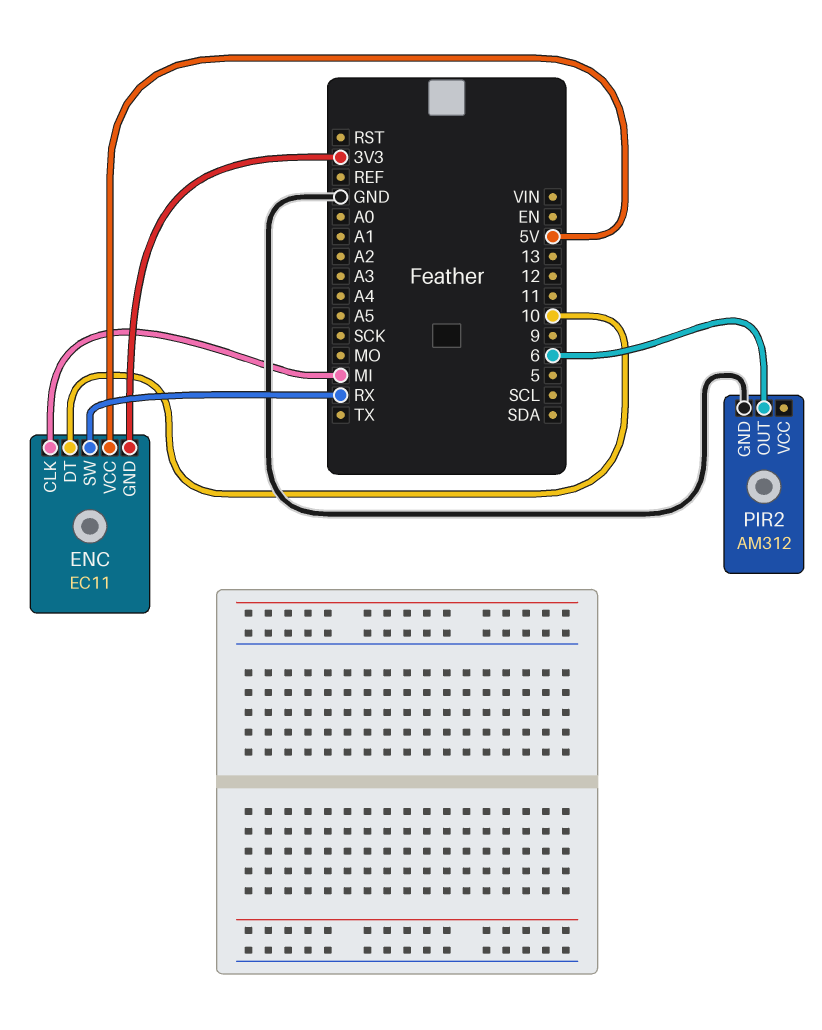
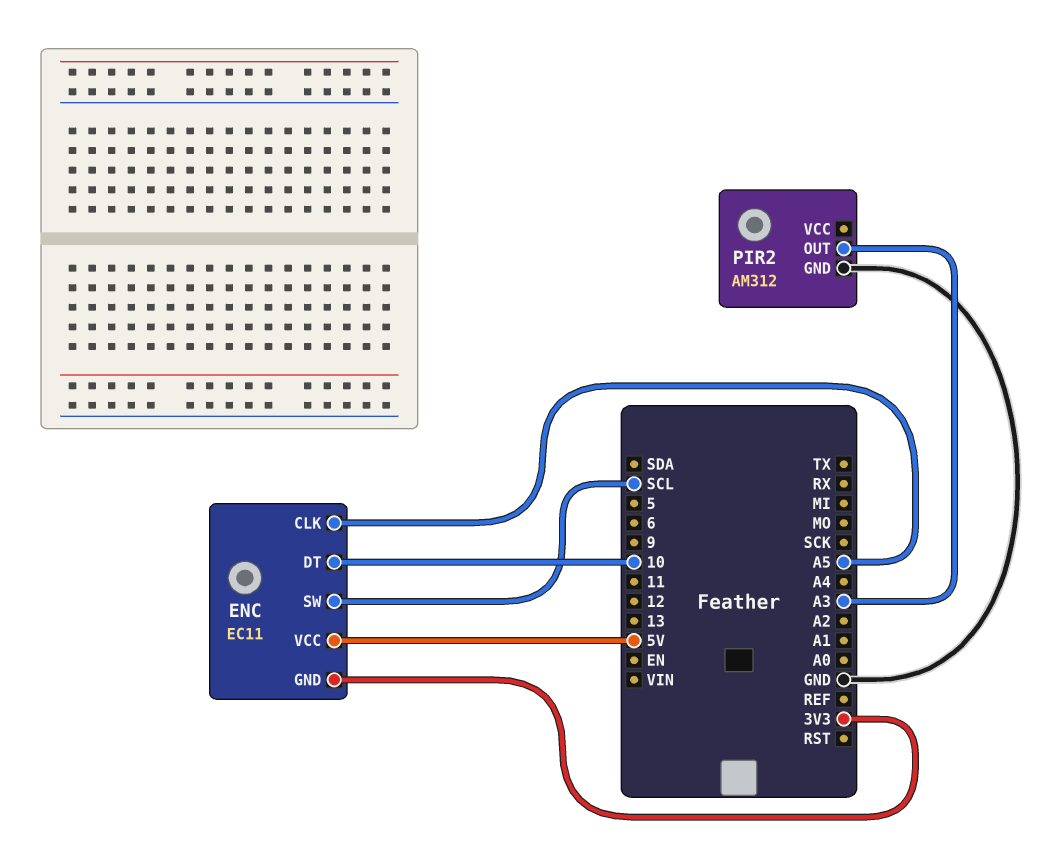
ENC pin CLK: MI -> A5
ENC pin SW: RX -> SCL
PIR2 pin OUT: 6 -> A3

